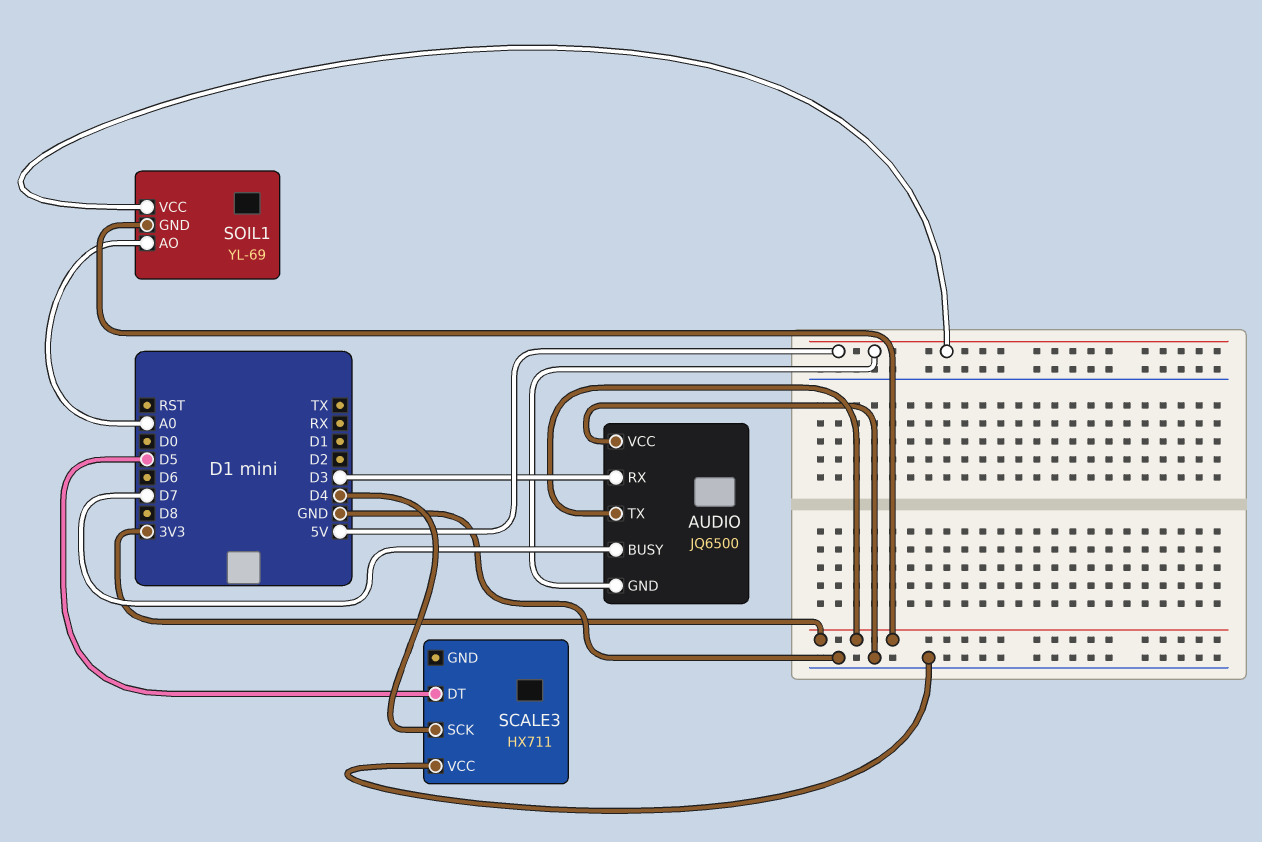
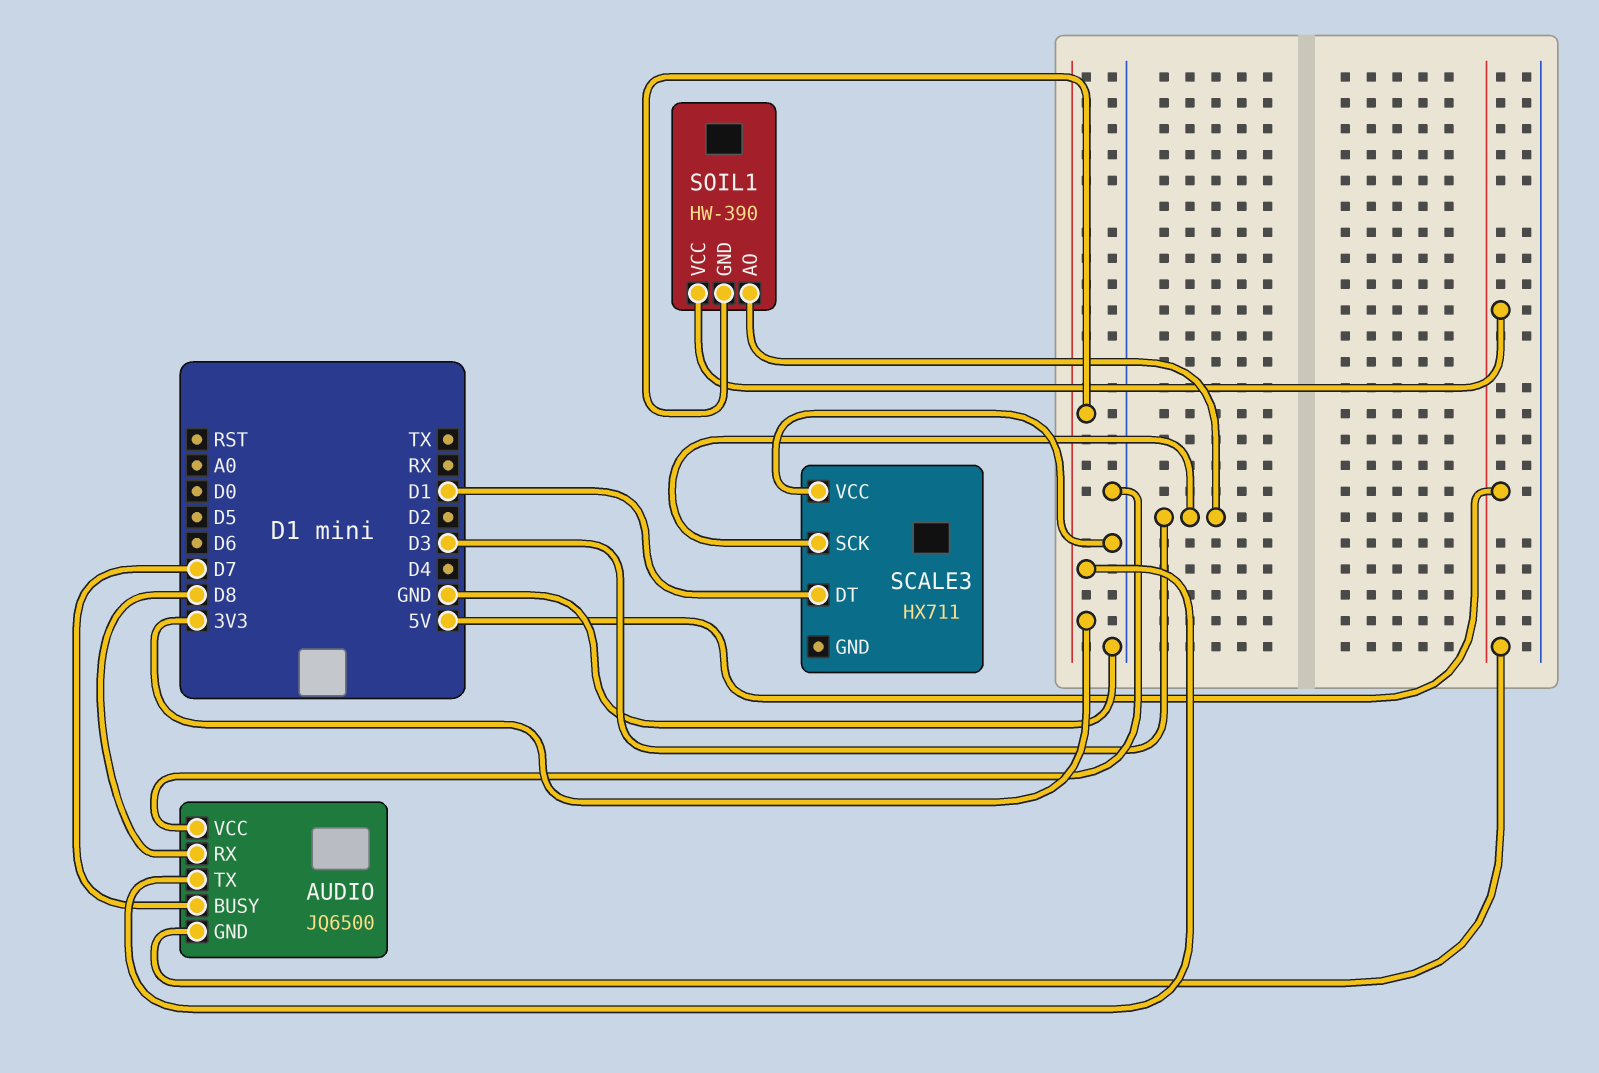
AUDIO pin RX: D3 -> D8
SCALE3 pin DT: D5 -> D1
SCALE3 pin SCK: D4 -> D3
SOIL1: YL-69 -> HW-390
SOIL1 pin AO: A0 -> D3

